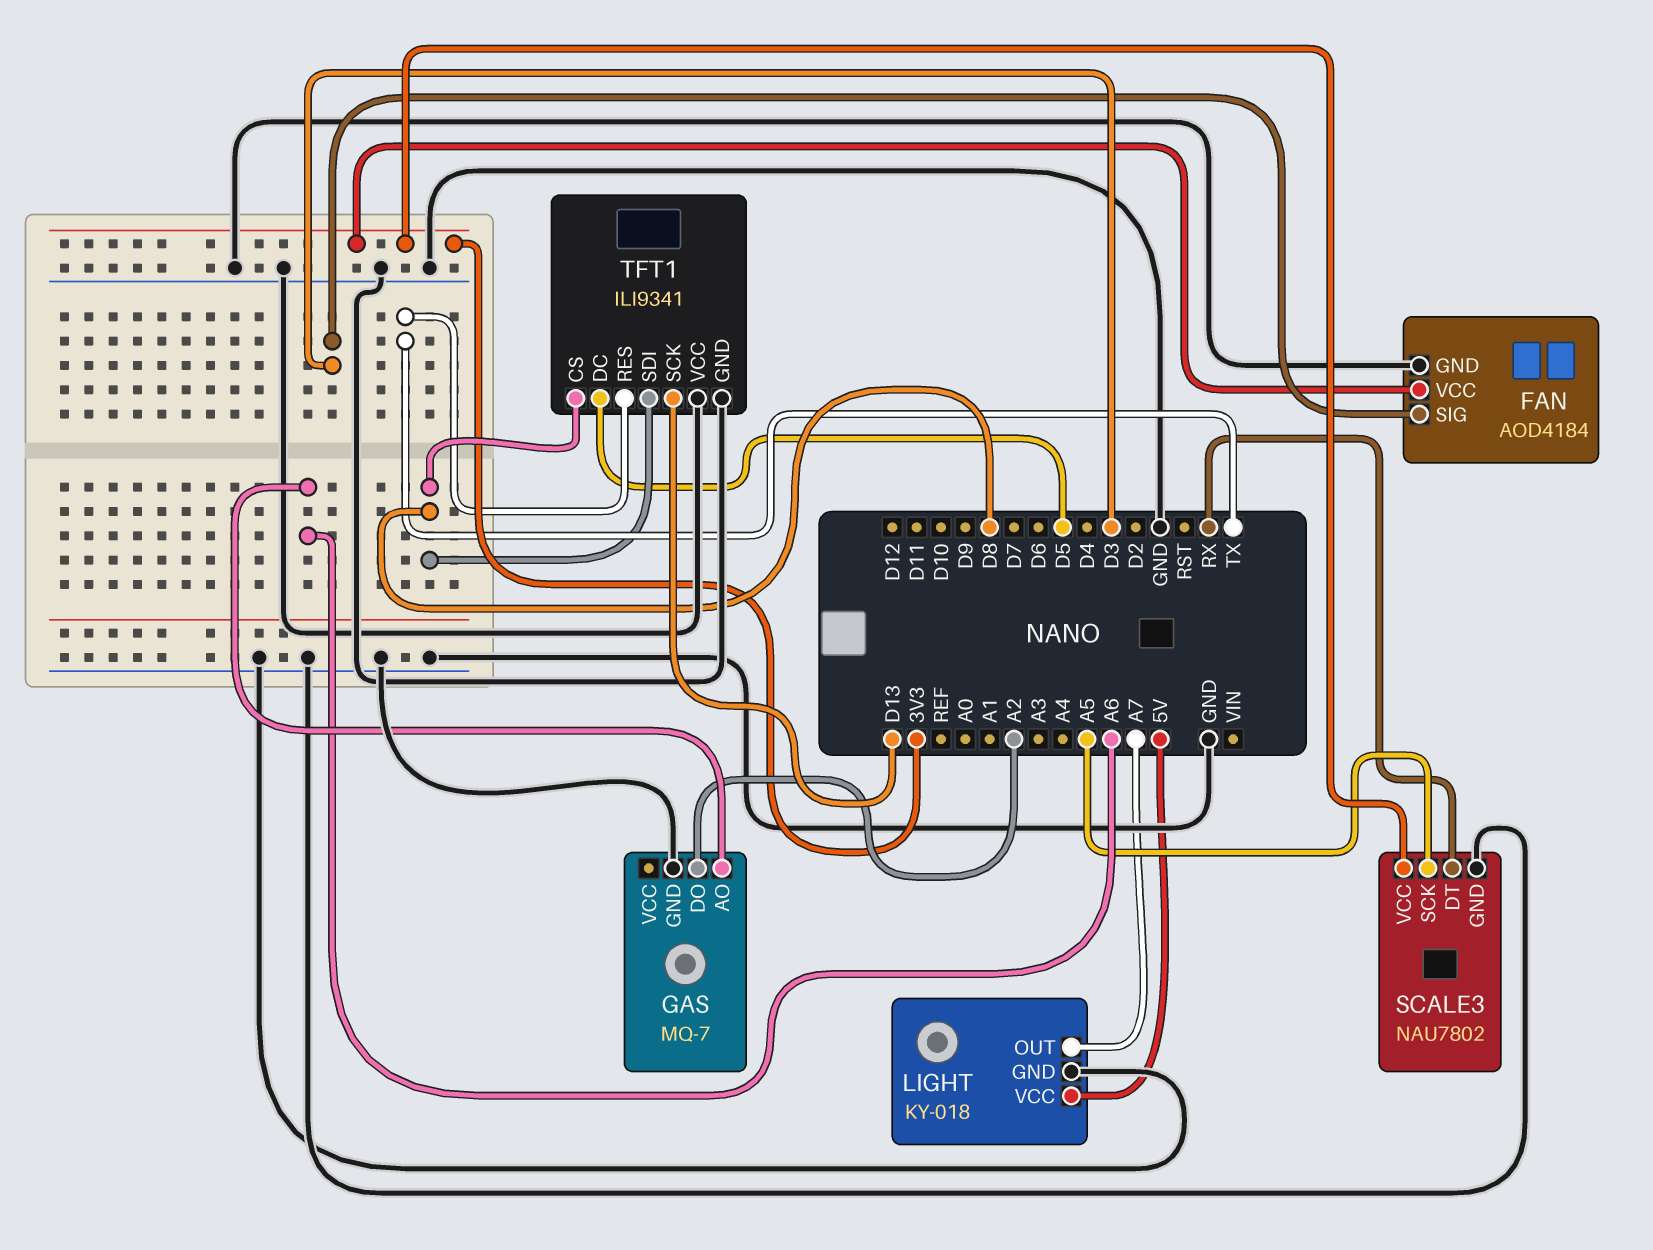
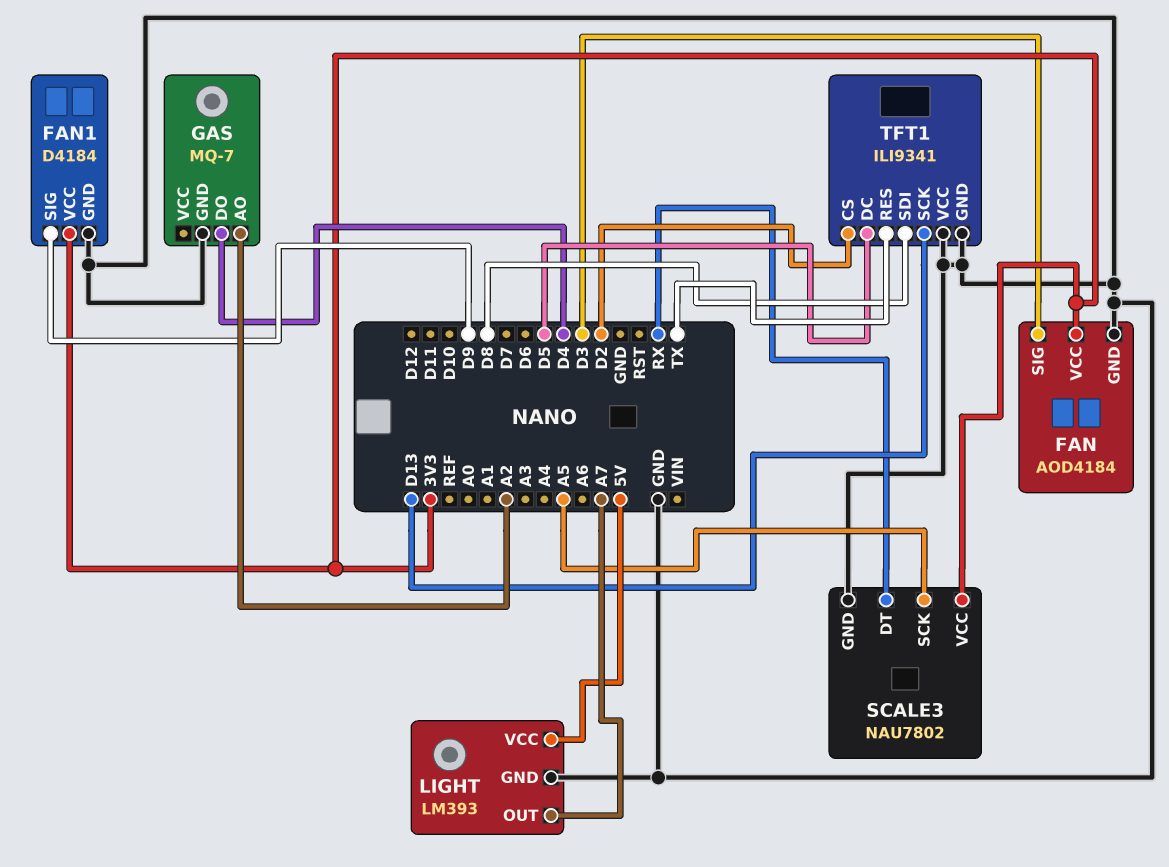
FAN1: none -> D4184
FAN1 pin GND: none -> GND
FAN1 pin SIG: none -> D9
FAN1 pin VCC: none -> 3V3
GAS pin AO: A6 -> A2
GAS pin DO: A2 -> D4
LIGHT: KY-018 -> LM393
TFT1 pin CS: D8 -> D2

